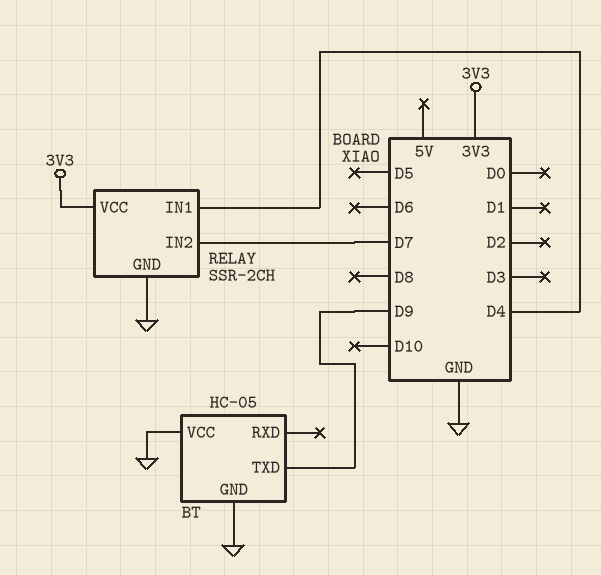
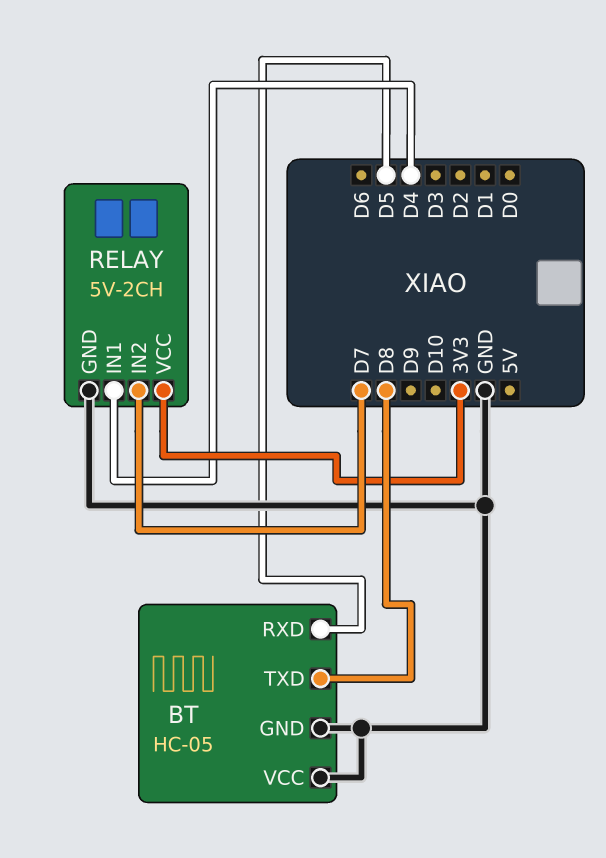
BT pin RXD: none -> D5
BT pin TXD: D9 -> D8
RELAY: SSR-2CH -> 5V-2CH

